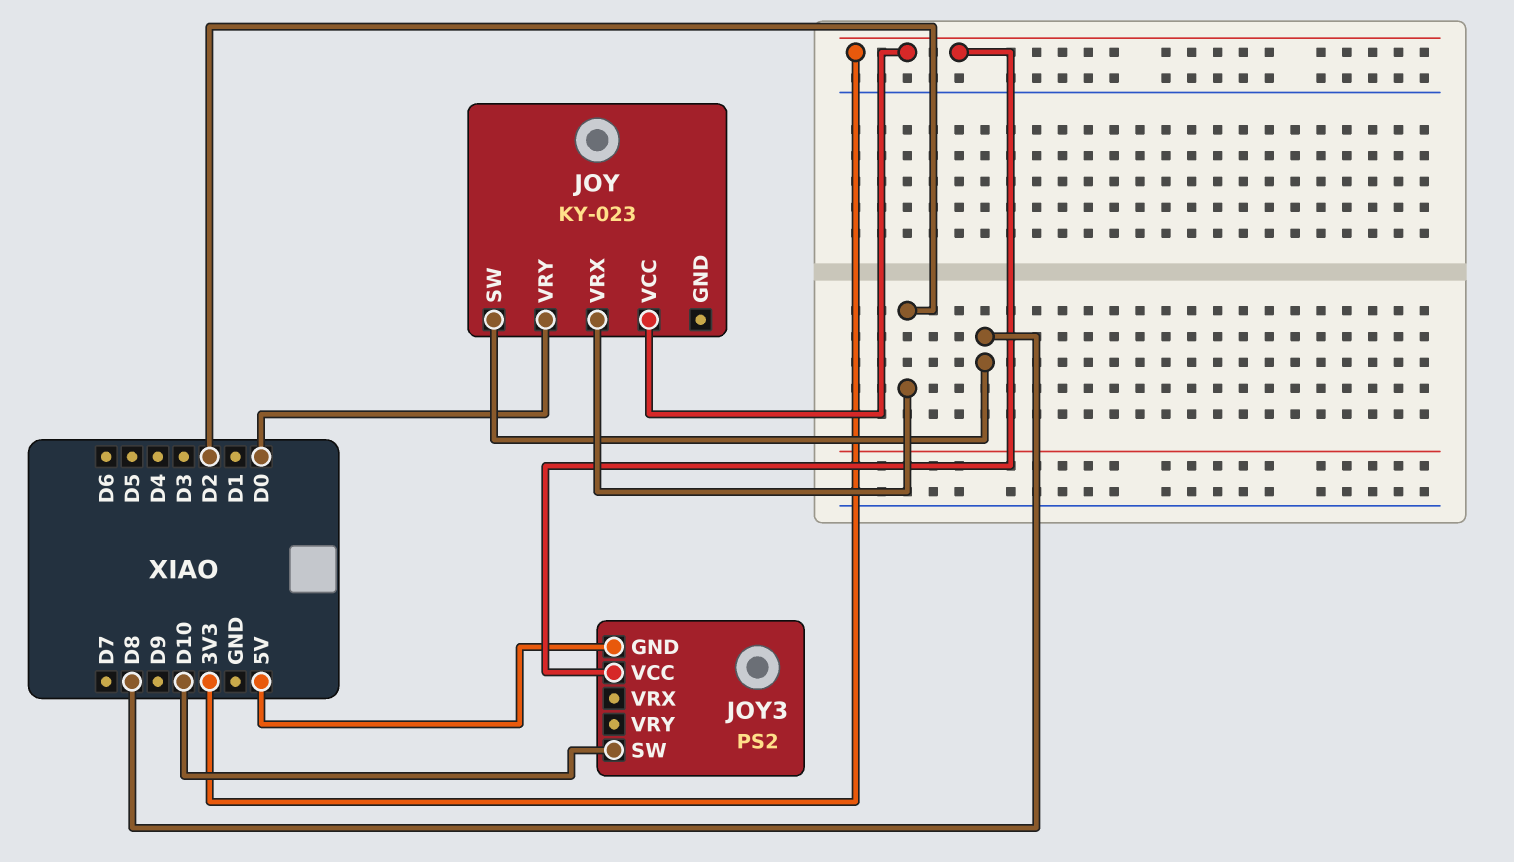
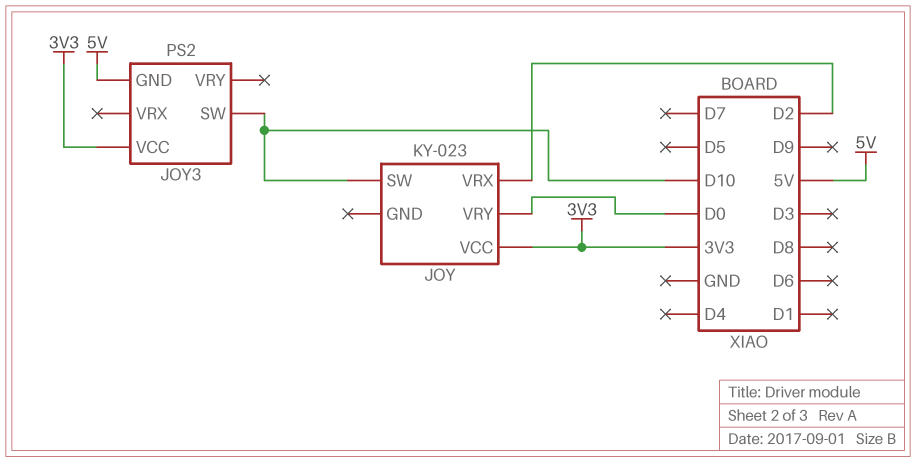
JOY pin SW: D8 -> D10

